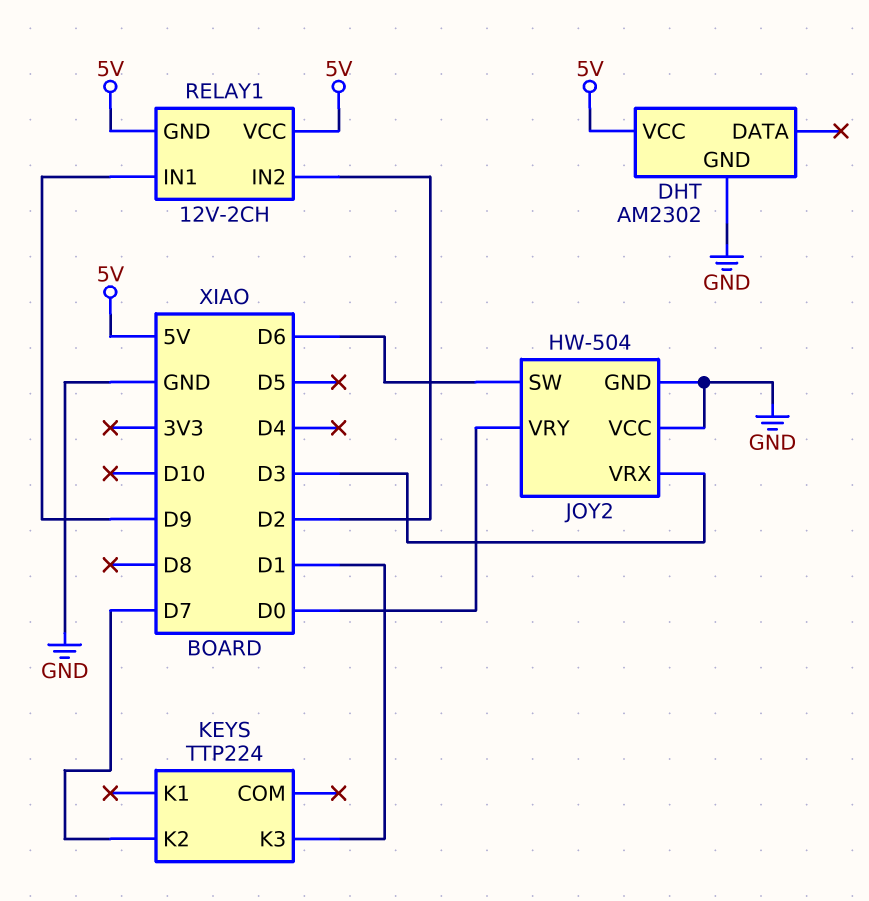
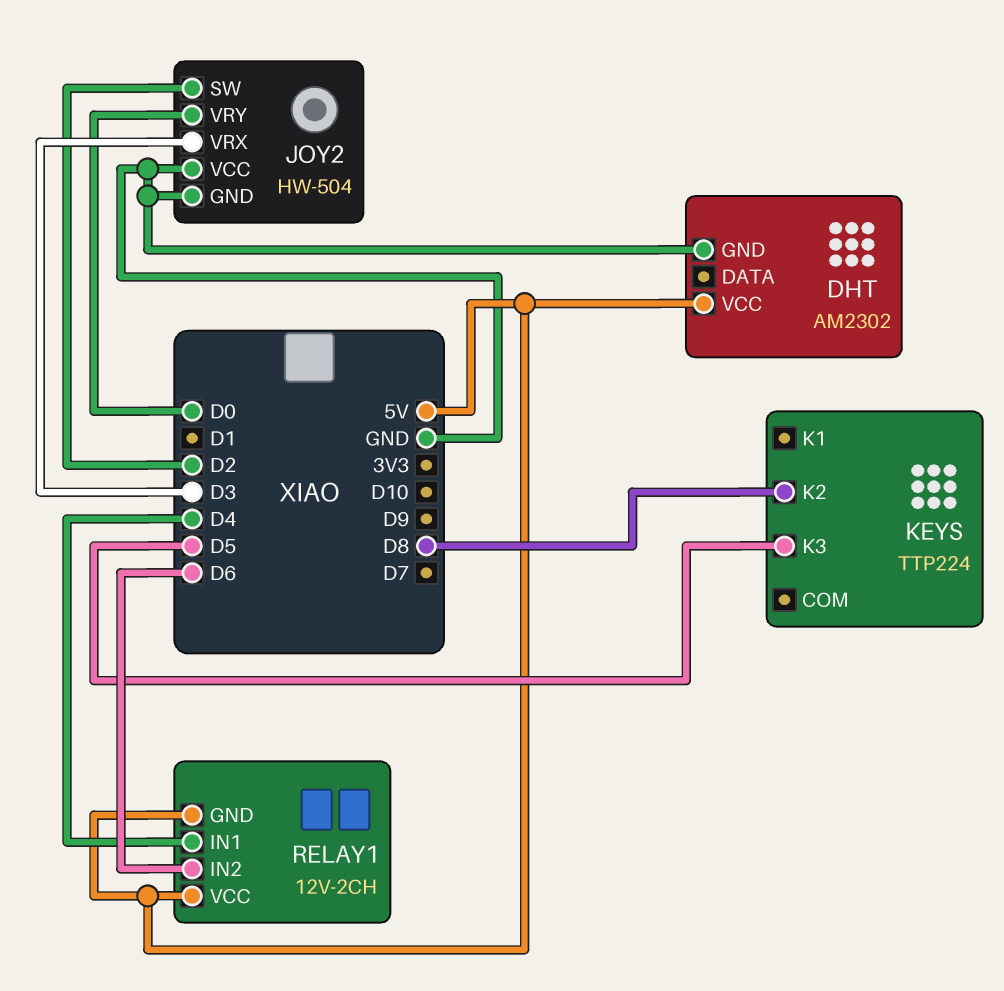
JOY2 pin SW: D6 -> D2
KEYS pin K2: D7 -> D8
KEYS pin K3: D1 -> D5
RELAY1 pin IN1: D9 -> D4
RELAY1 pin IN2: D2 -> D6

